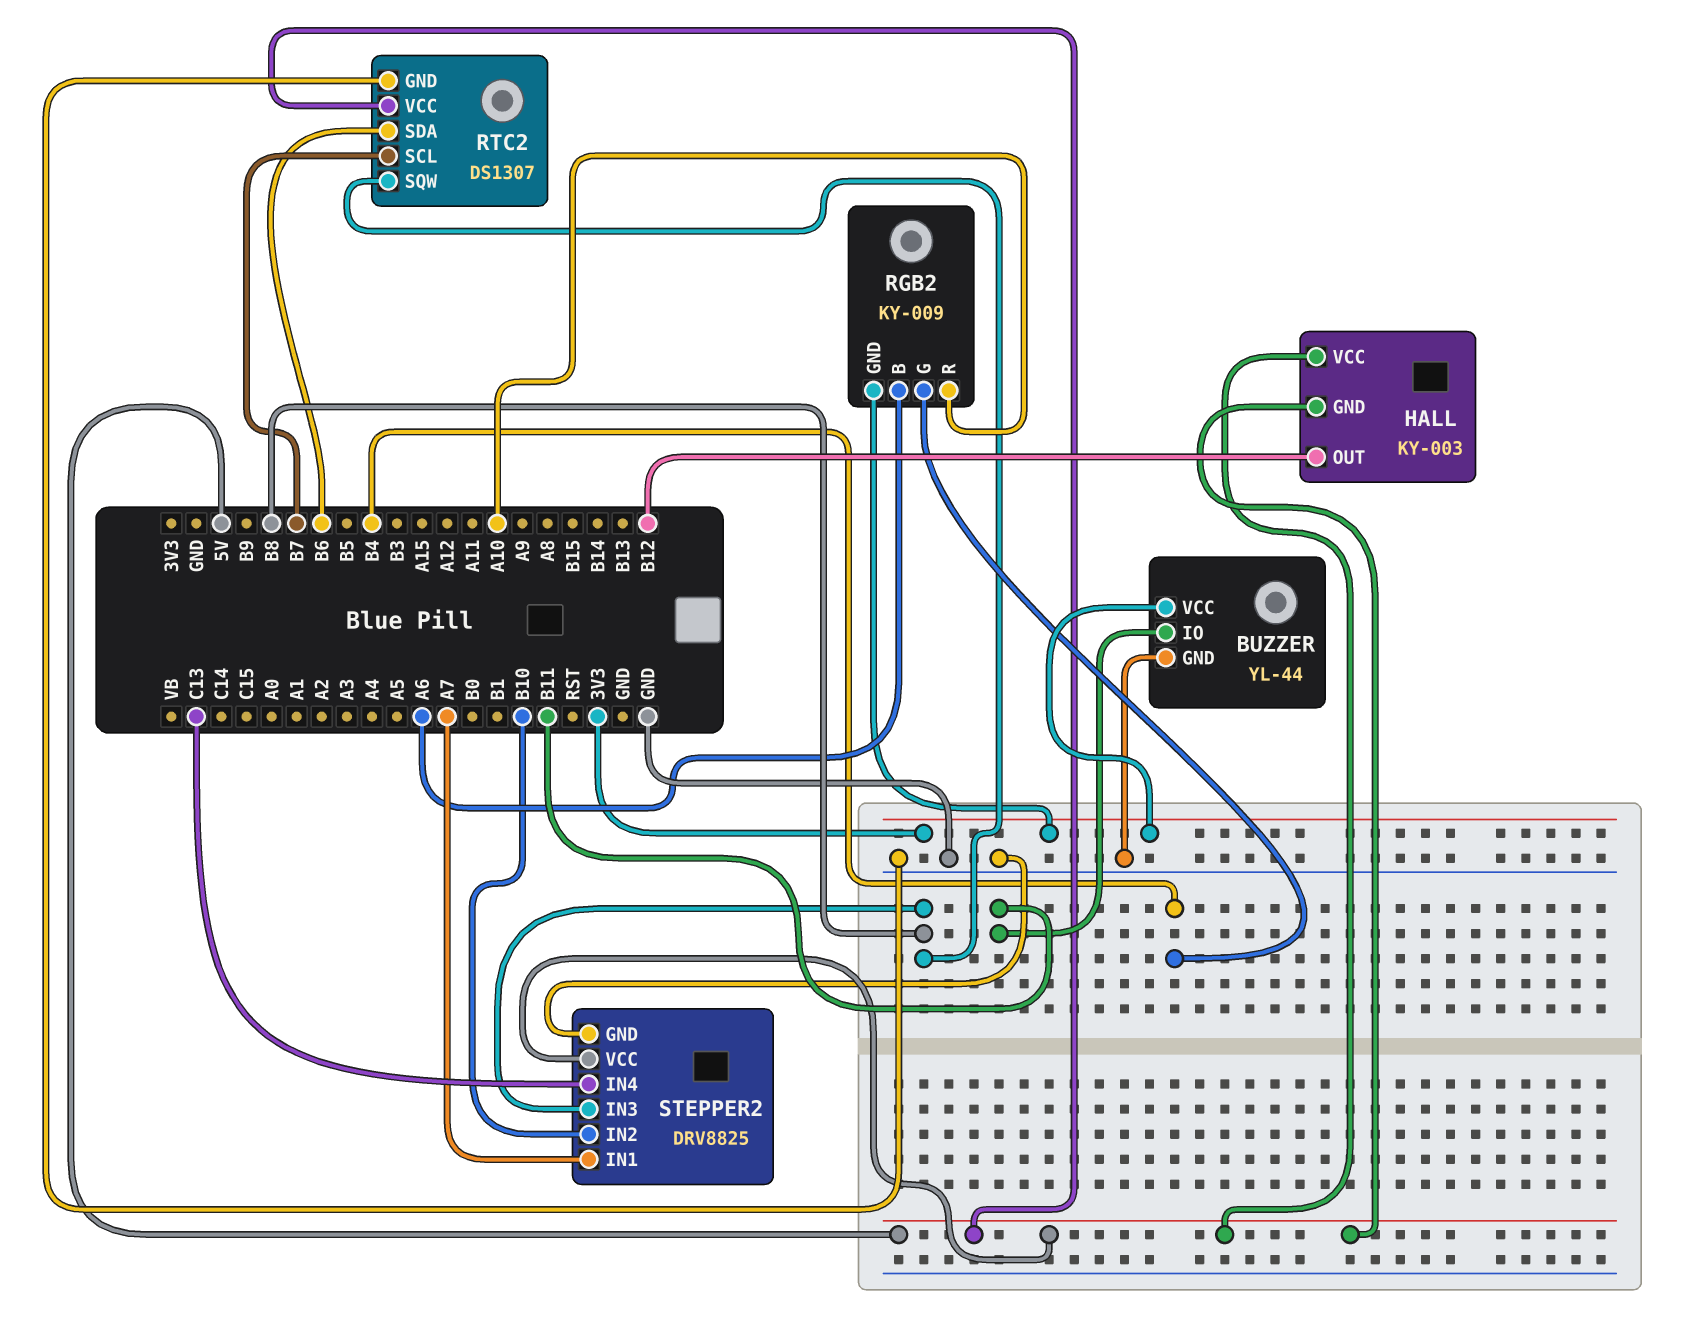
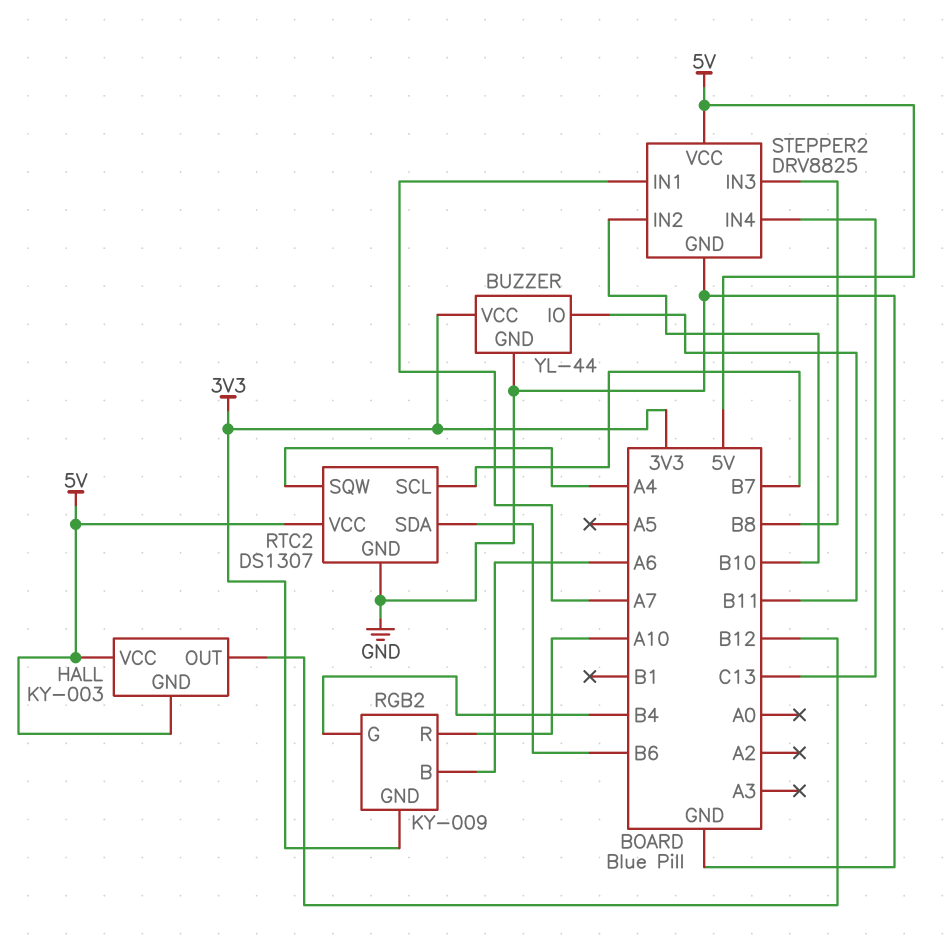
RTC2 pin SQW: B8 -> A4

